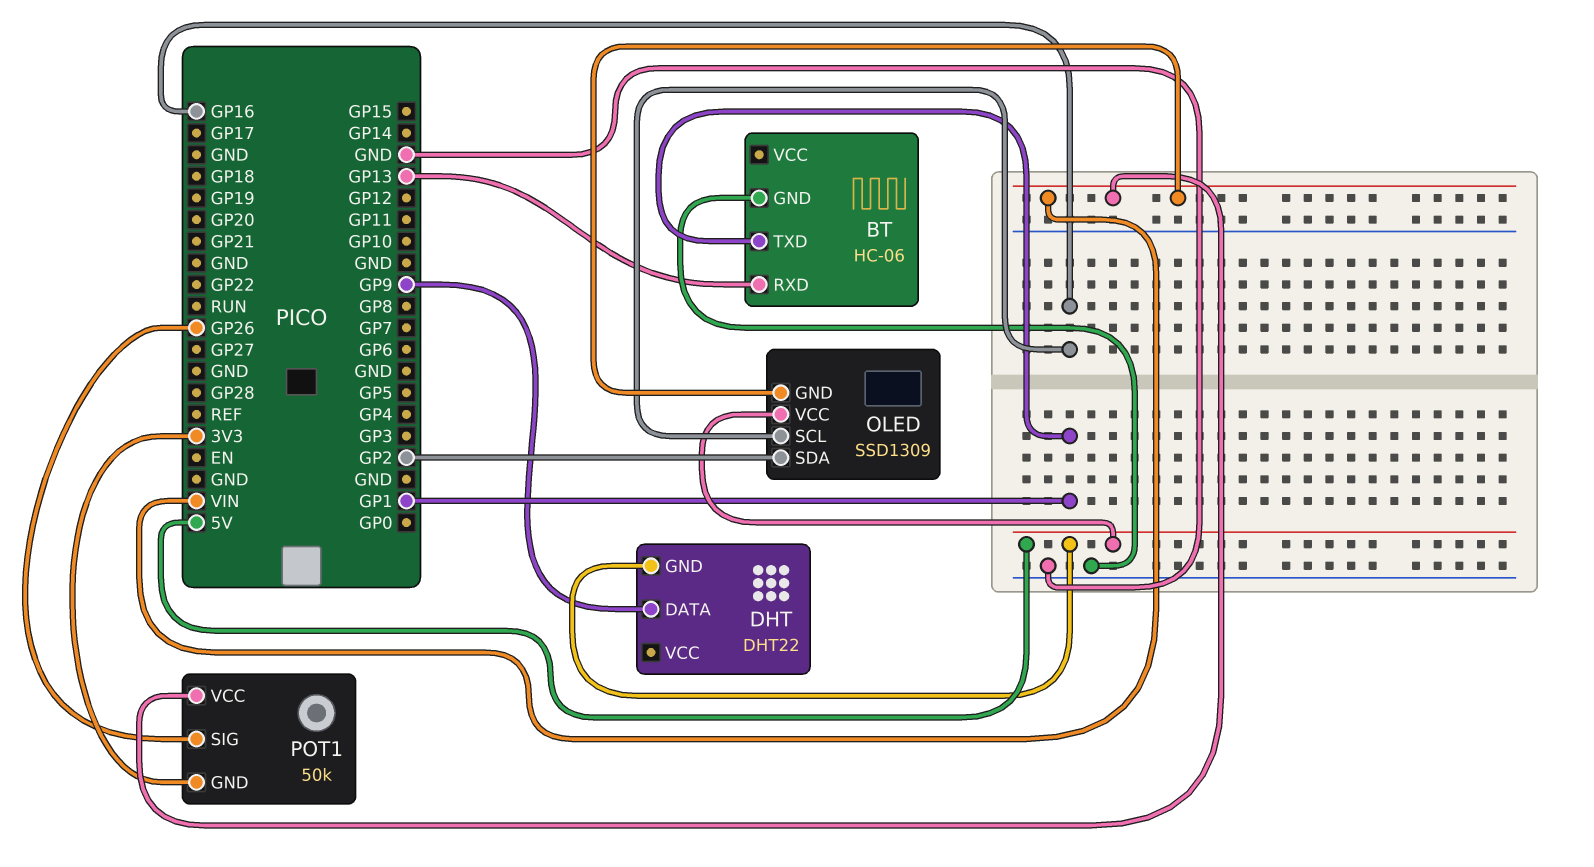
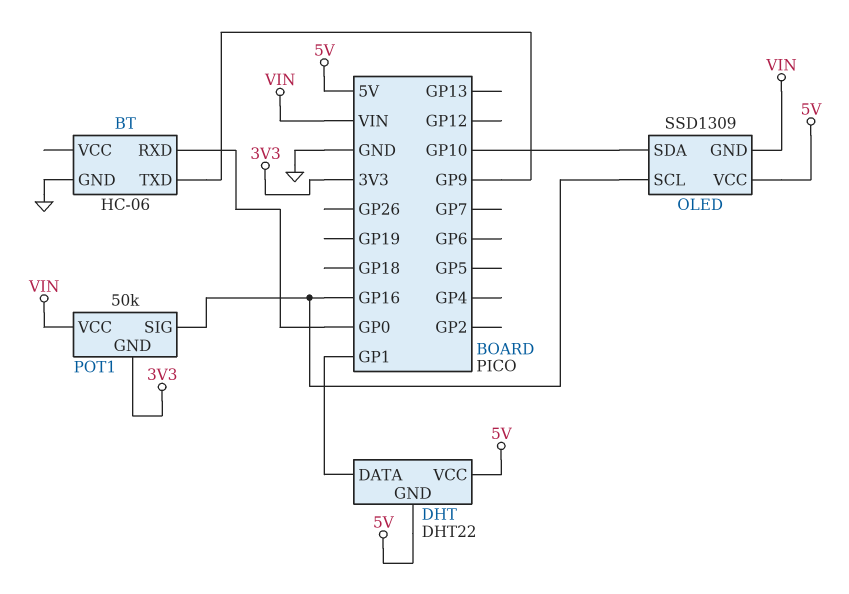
BT pin RXD: GP13 -> GP0
BT pin TXD: GP1 -> GP9
DHT pin DATA: GP9 -> GP1
DHT pin VCC: none -> 5V
OLED pin SDA: GP2 -> GP10
POT1 pin SIG: GP26 -> GP16

